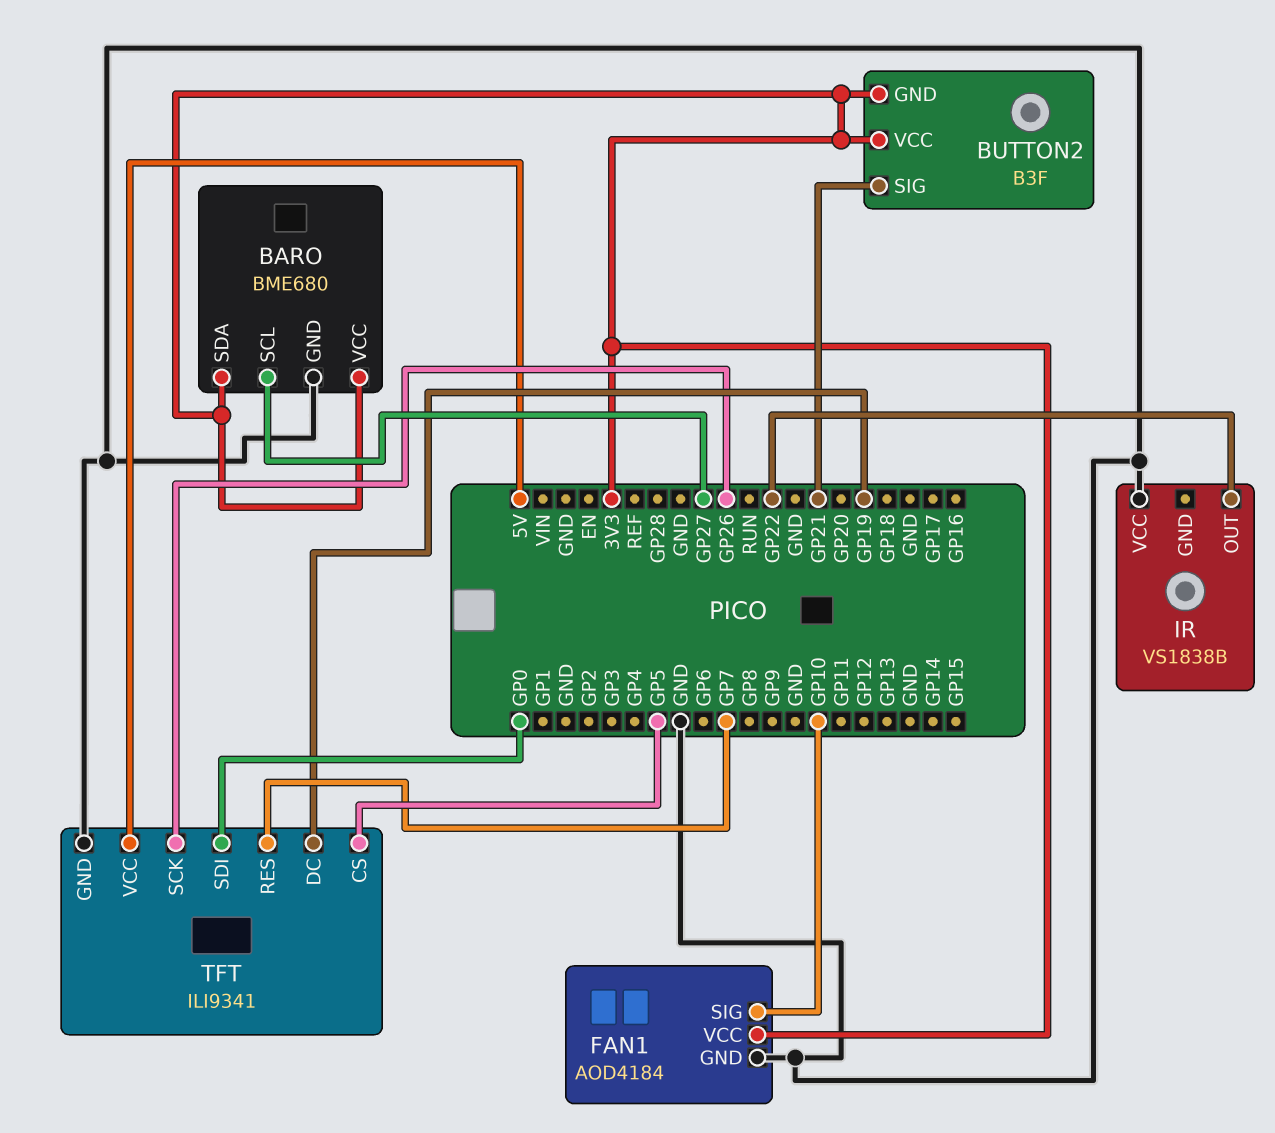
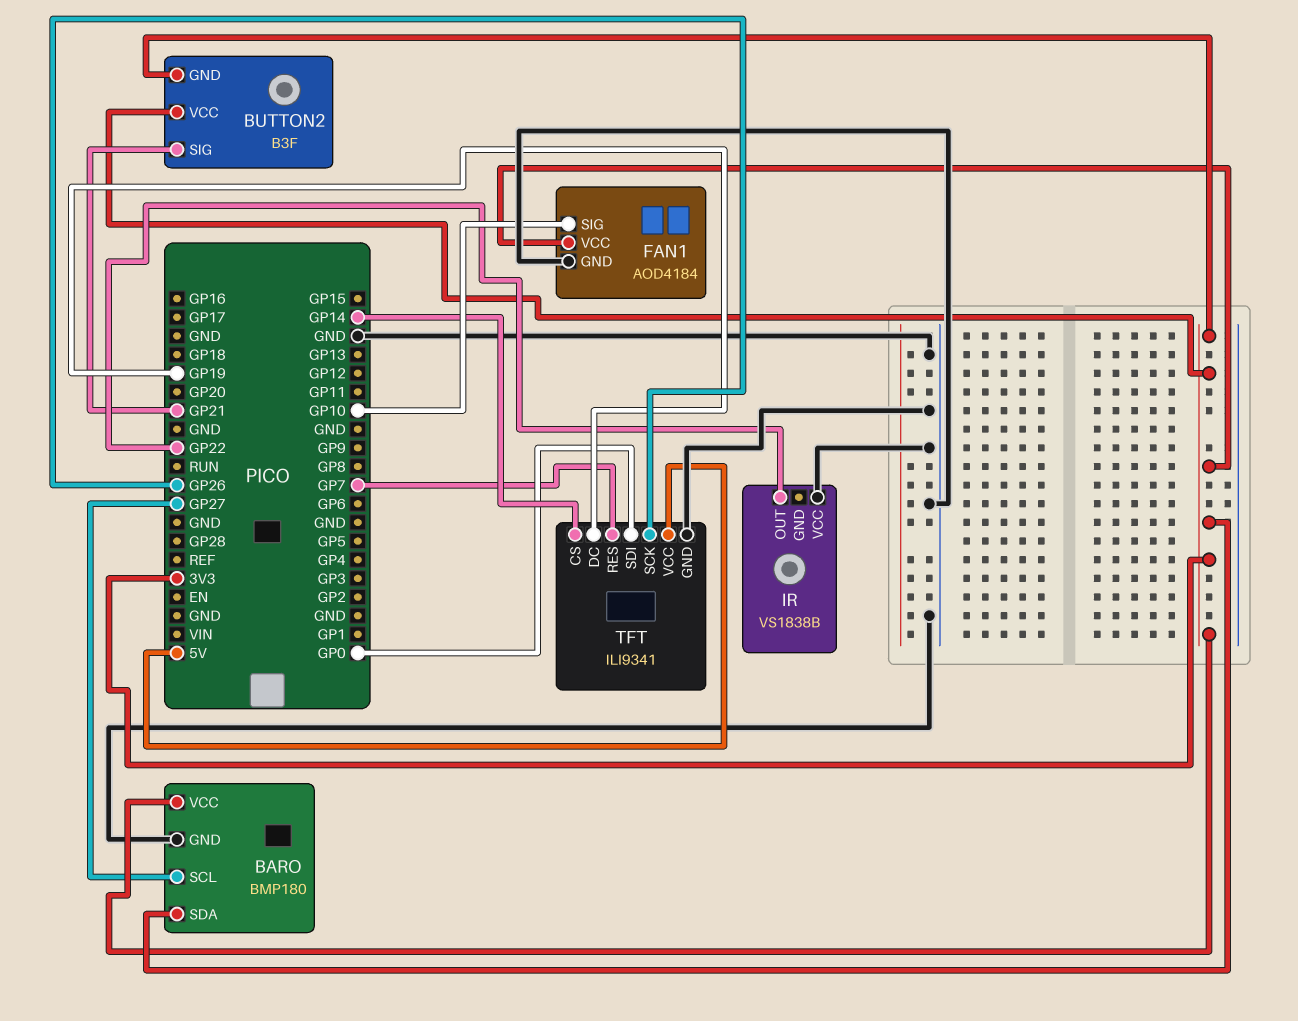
BARO: BME680 -> BMP180
TFT pin CS: GP5 -> GP14

